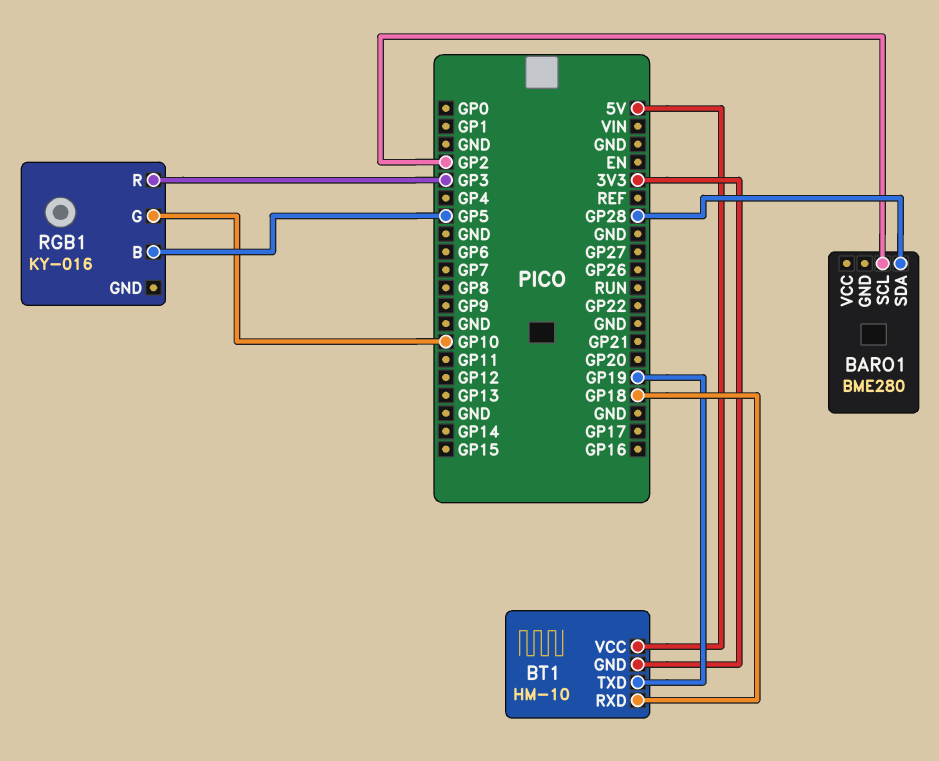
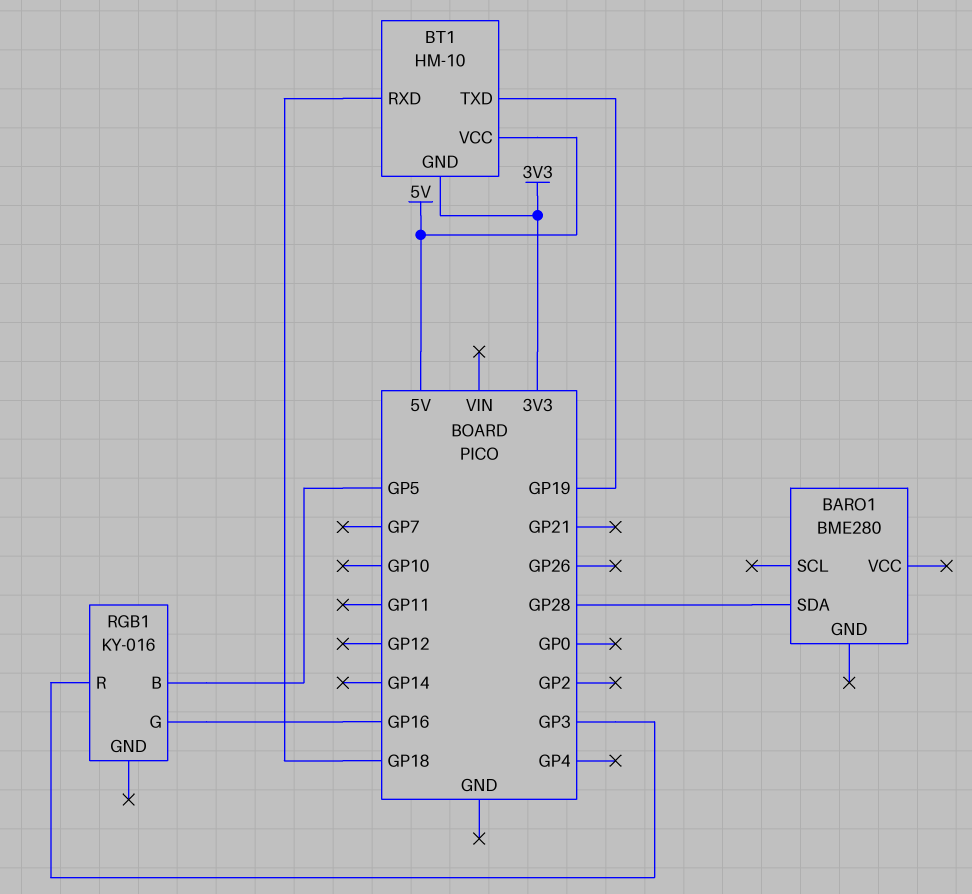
BARO1 pin SCL: GP2 -> none
RGB1 pin G: GP10 -> GP16

